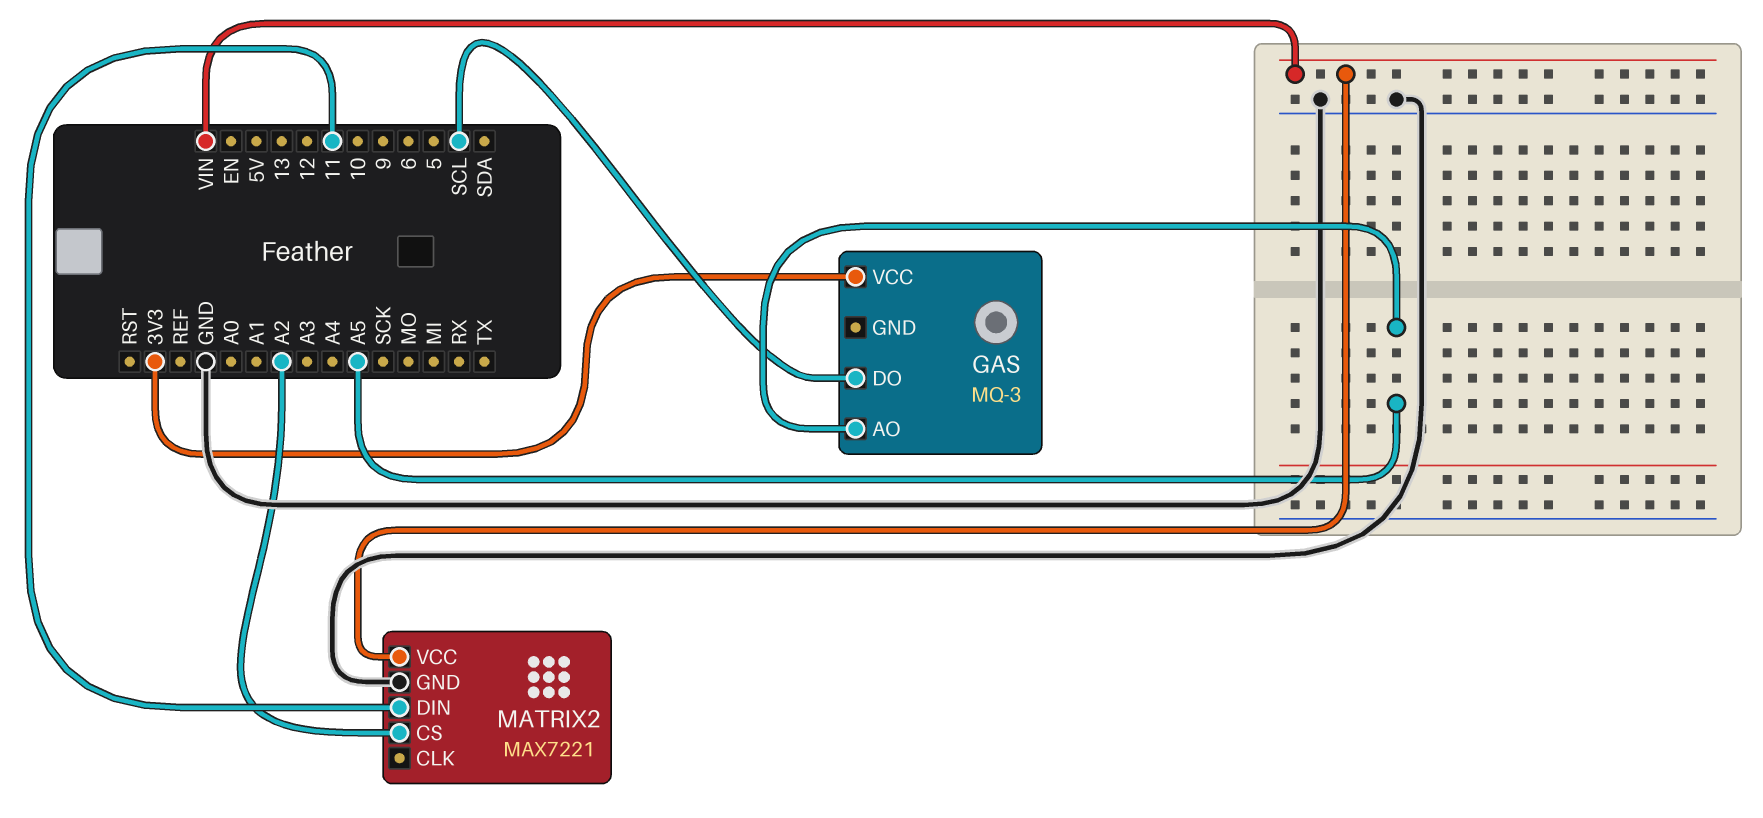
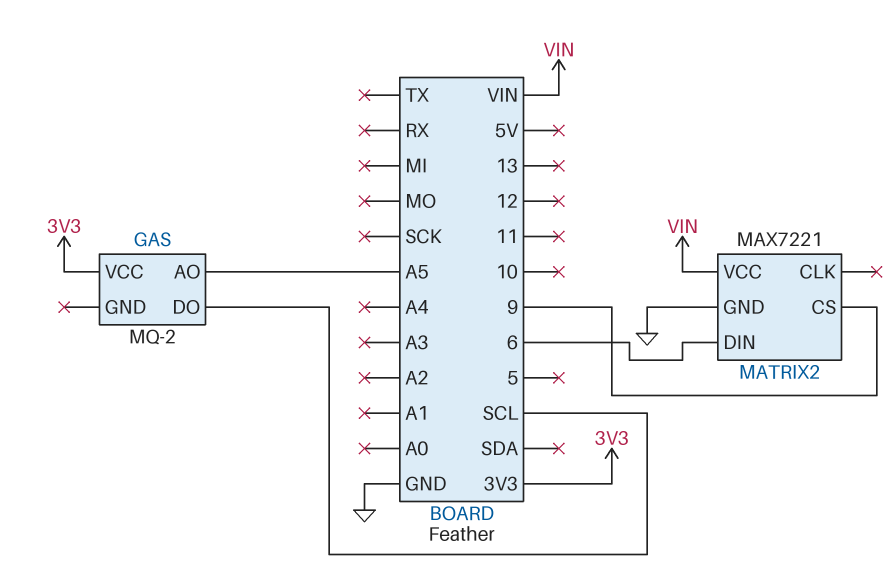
GAS: MQ-3 -> MQ-2
MATRIX2 pin CS: A2 -> 9
MATRIX2 pin DIN: 11 -> 6

